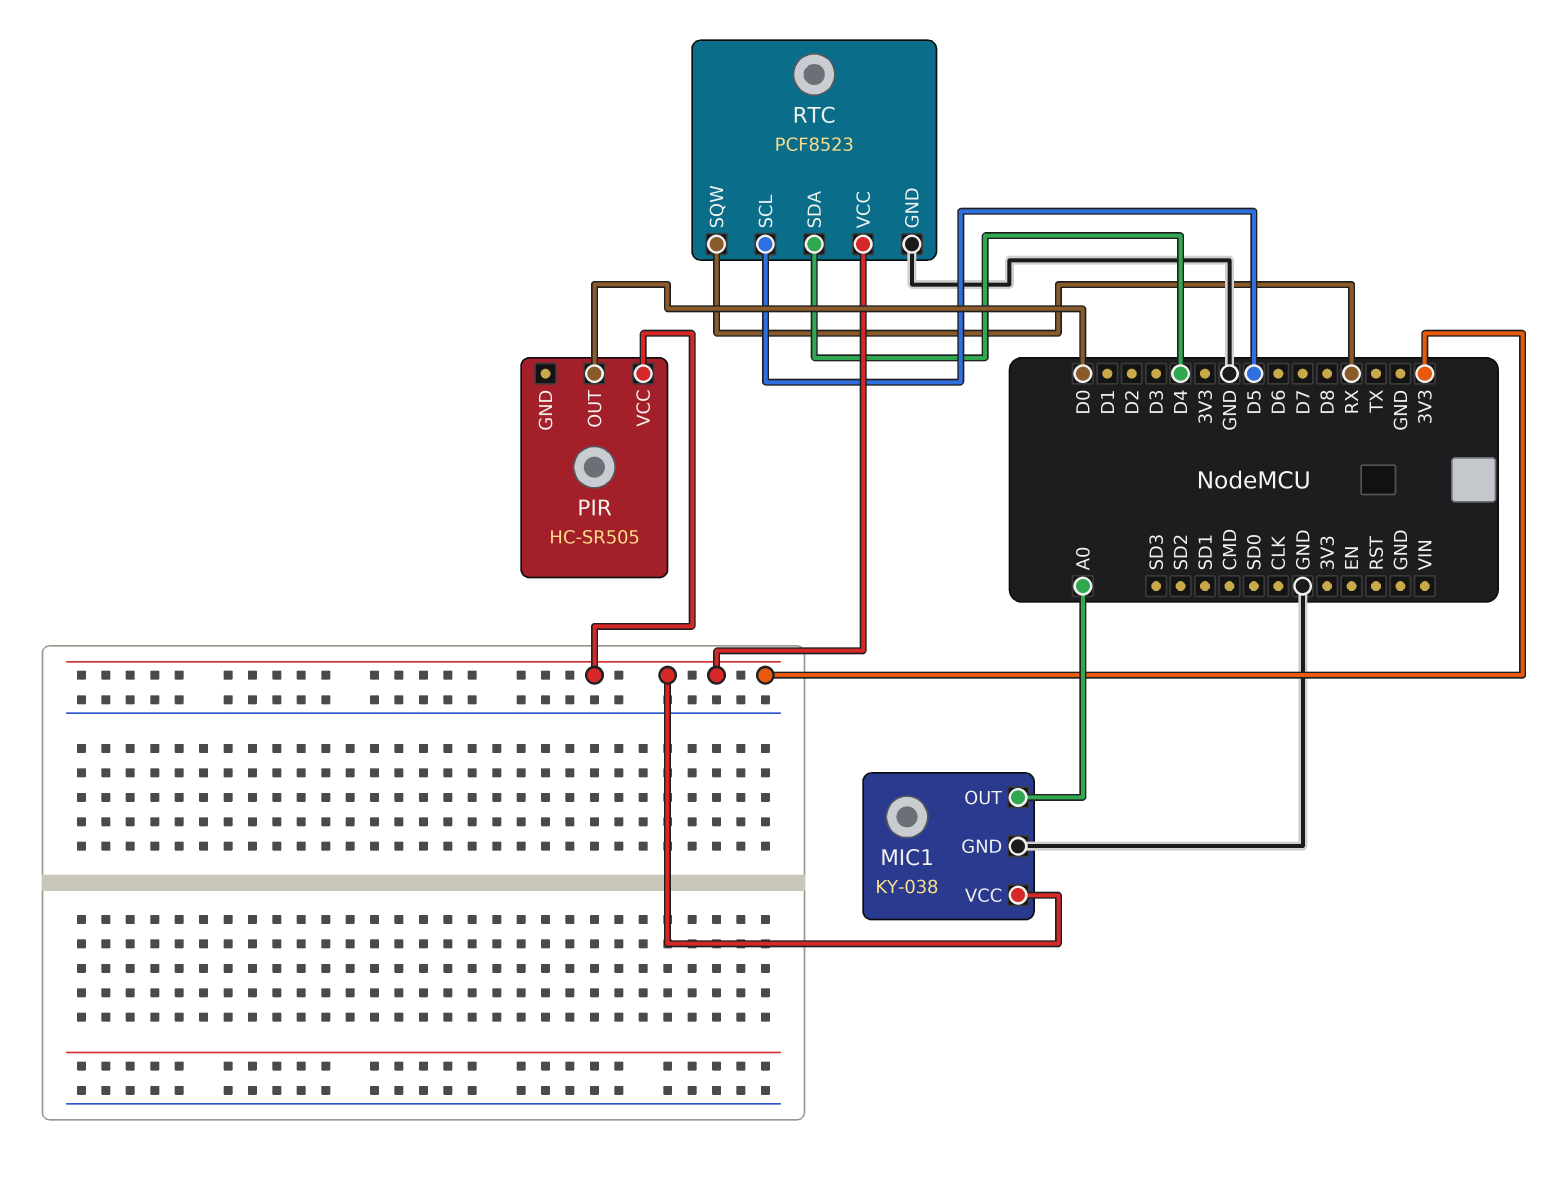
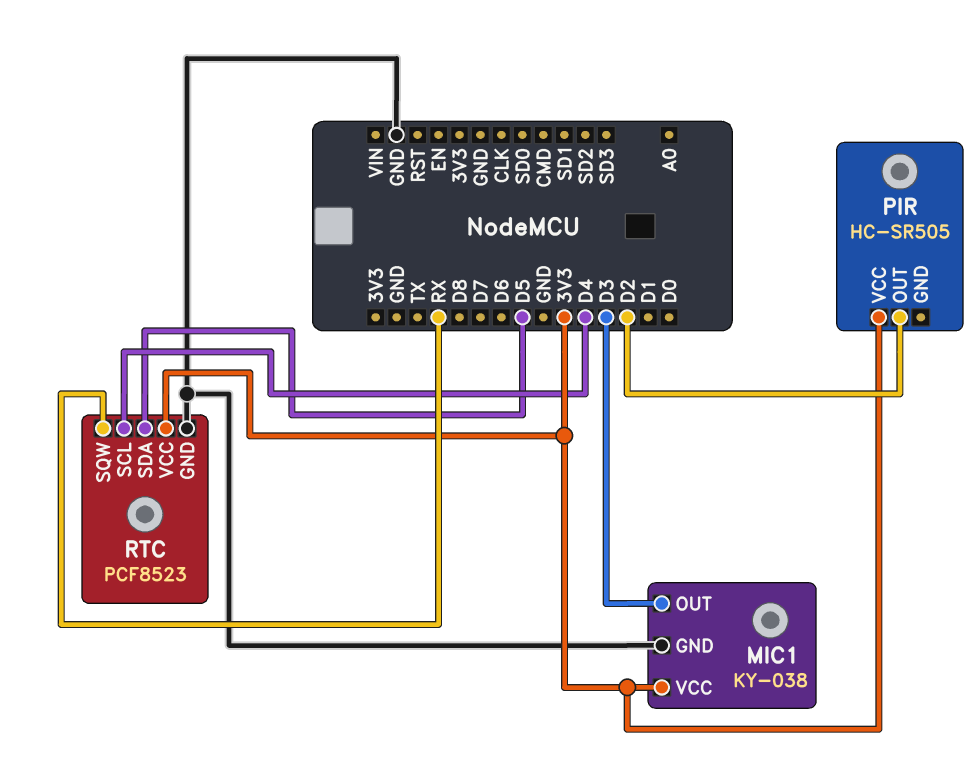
MIC1 pin OUT: A0 -> D3
PIR pin OUT: D0 -> D2
RTC pin SCL: D5 -> D4
RTC pin SDA: D4 -> D5

